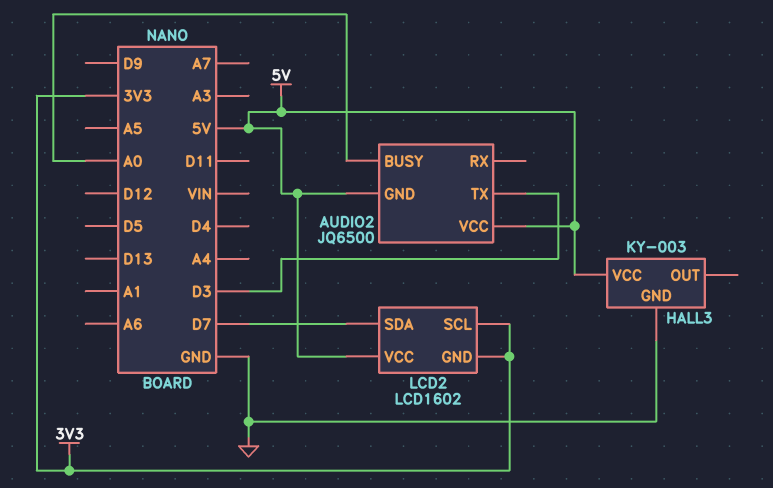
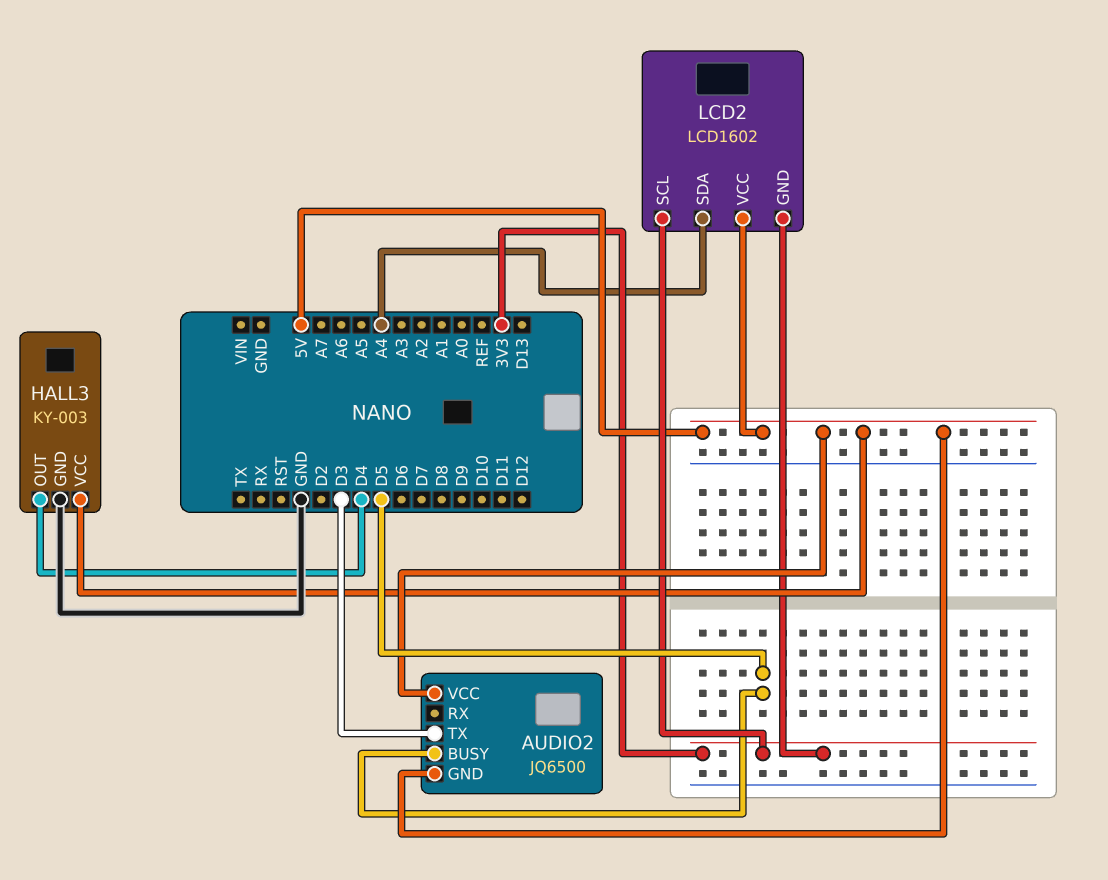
AUDIO2 pin BUSY: A0 -> D5
HALL3 pin OUT: none -> D4
LCD2 pin SDA: D7 -> A4

